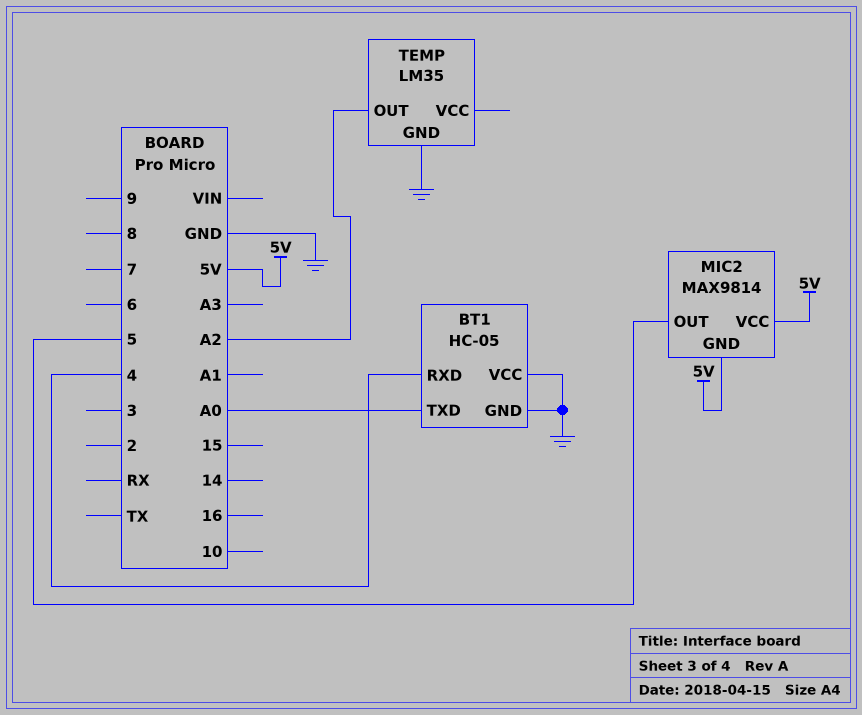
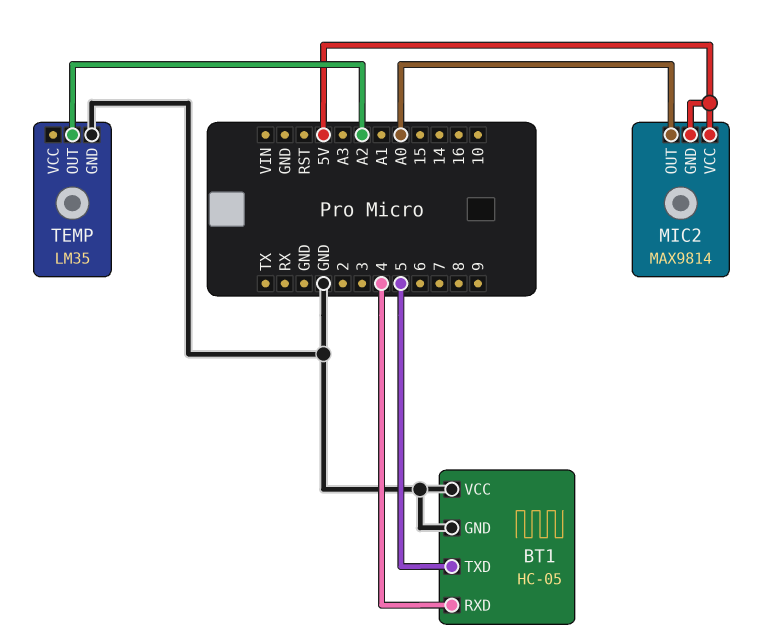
BT1 pin TXD: A0 -> 5
MIC2 pin OUT: 5 -> A0

